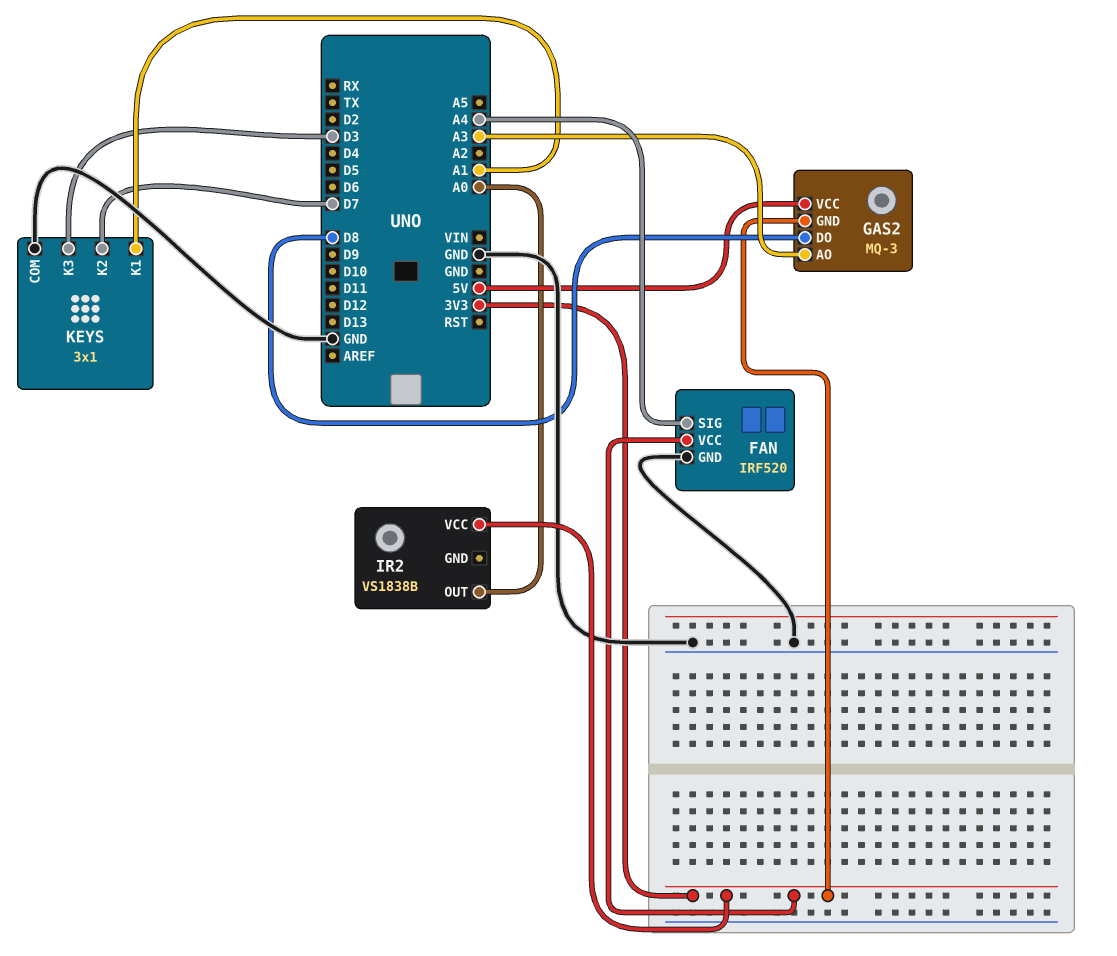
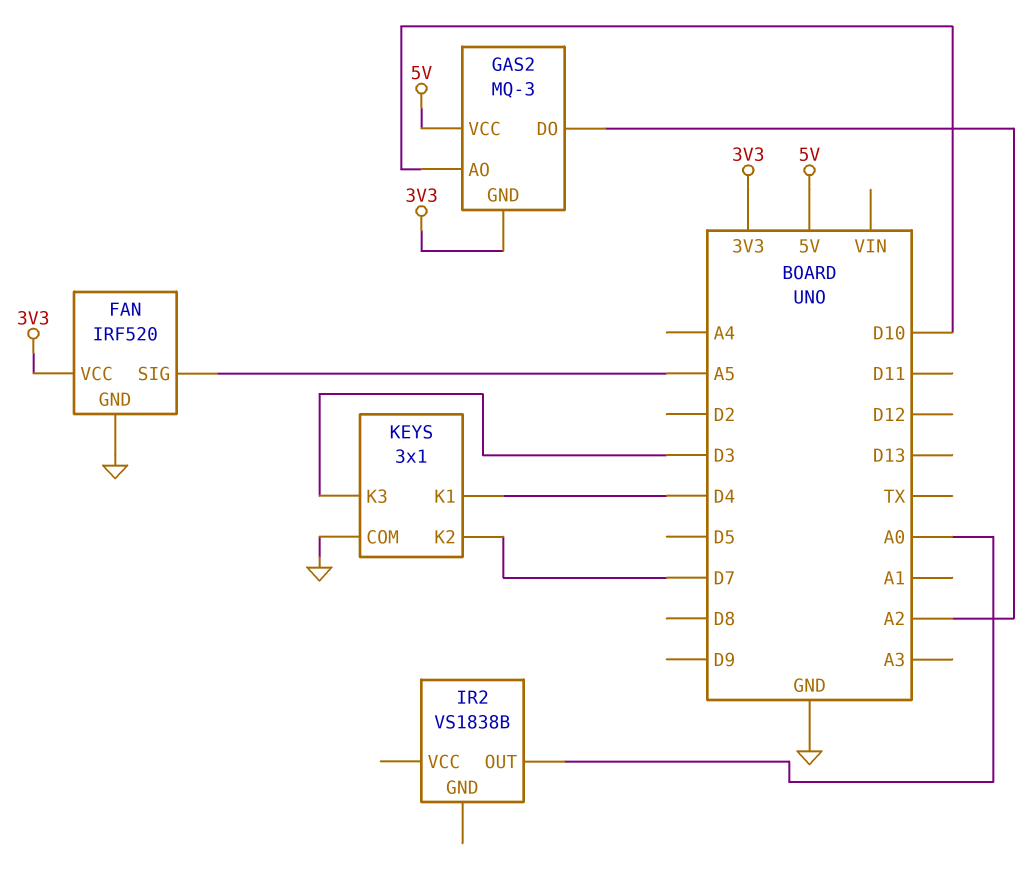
FAN pin SIG: A4 -> A5
GAS2 pin AO: A3 -> D10
GAS2 pin DO: D8 -> A2
IR2 pin VCC: 3V3 -> none
KEYS pin K1: A1 -> D4

